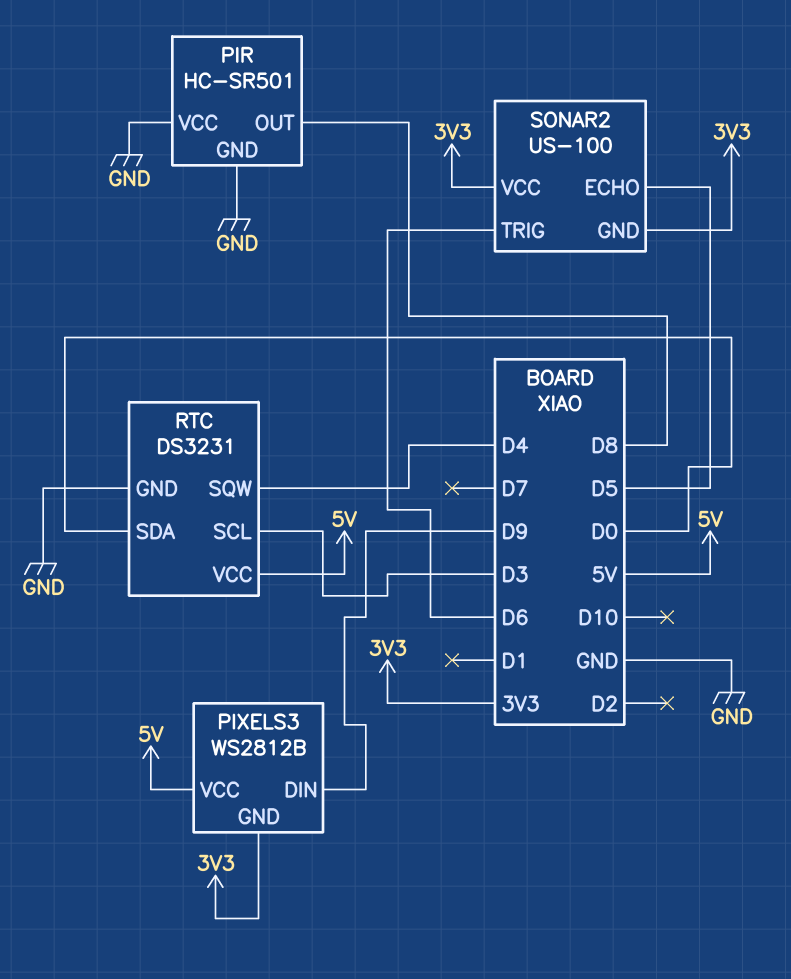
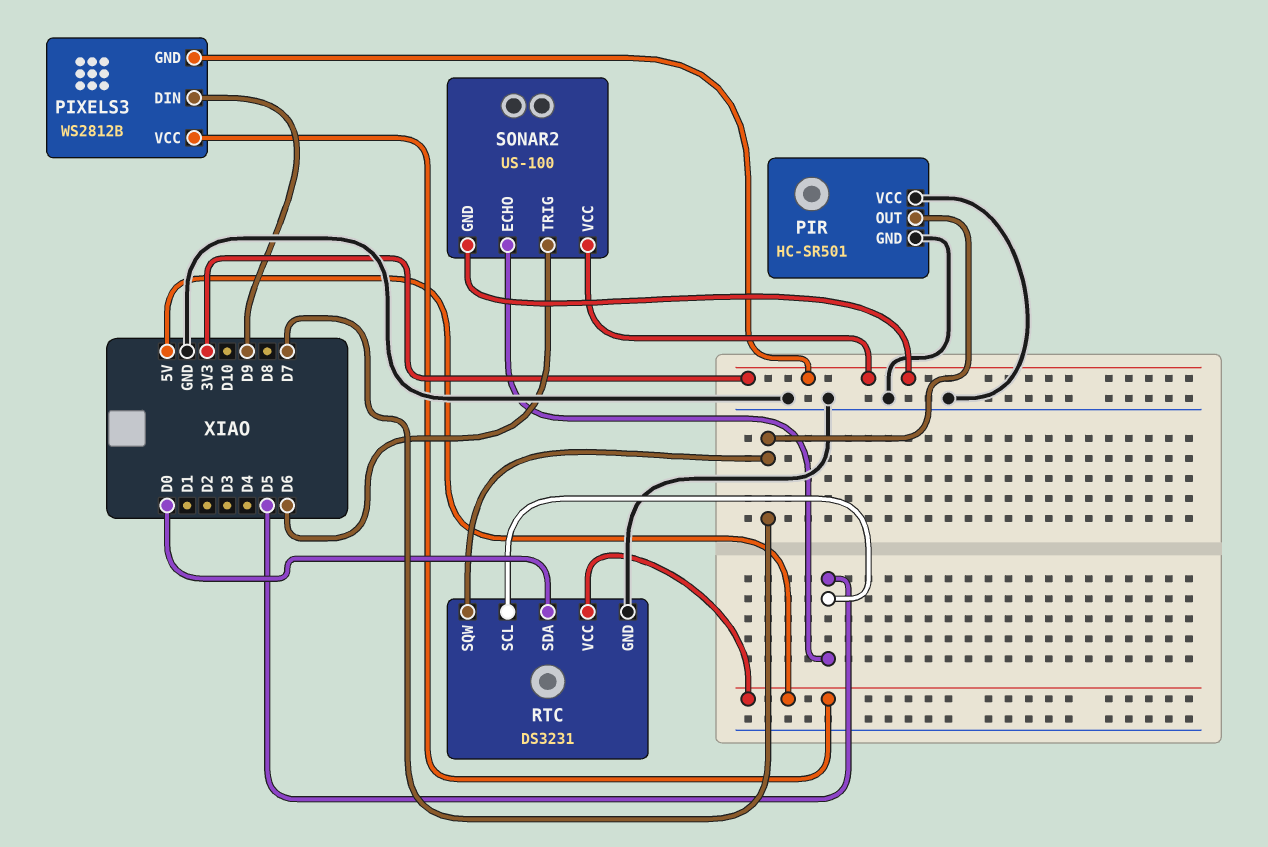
PIR pin OUT: D8 -> D7
RTC pin SCL: D3 -> D5
RTC pin SQW: D4 -> D7

